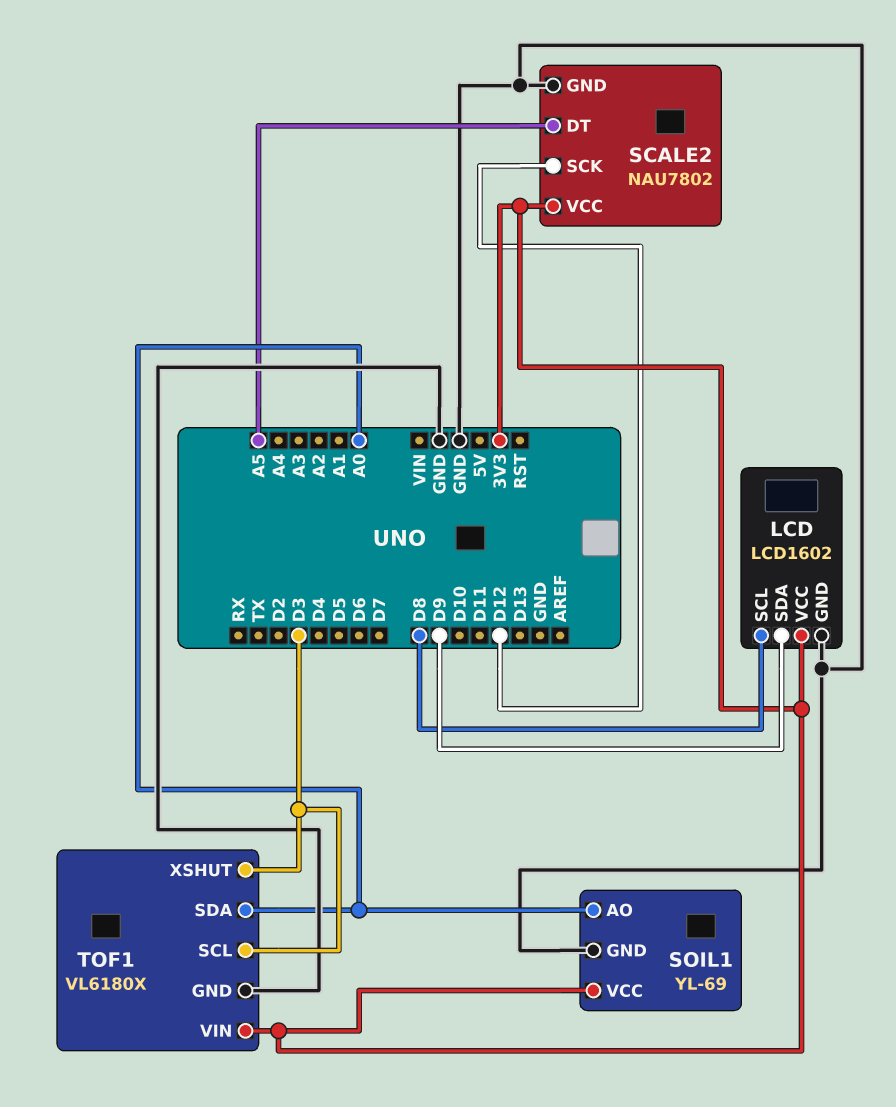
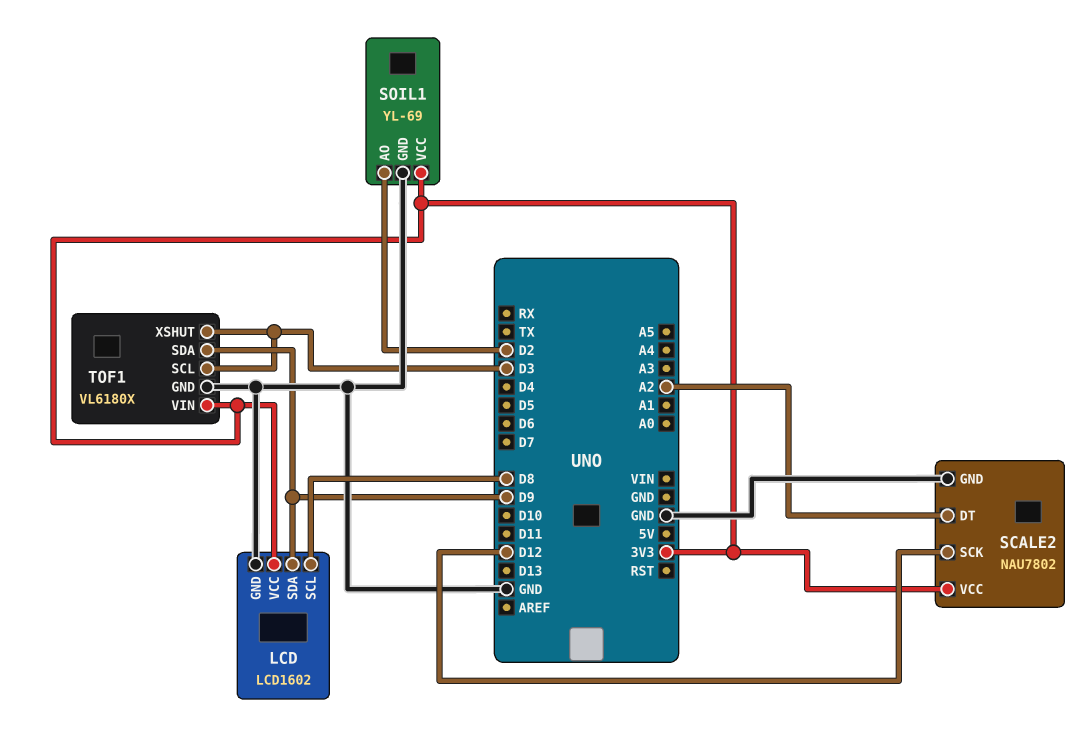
SCALE2 pin DT: A5 -> A2
SOIL1 pin AO: A0 -> D2
TOF1 pin SDA: A0 -> D9

